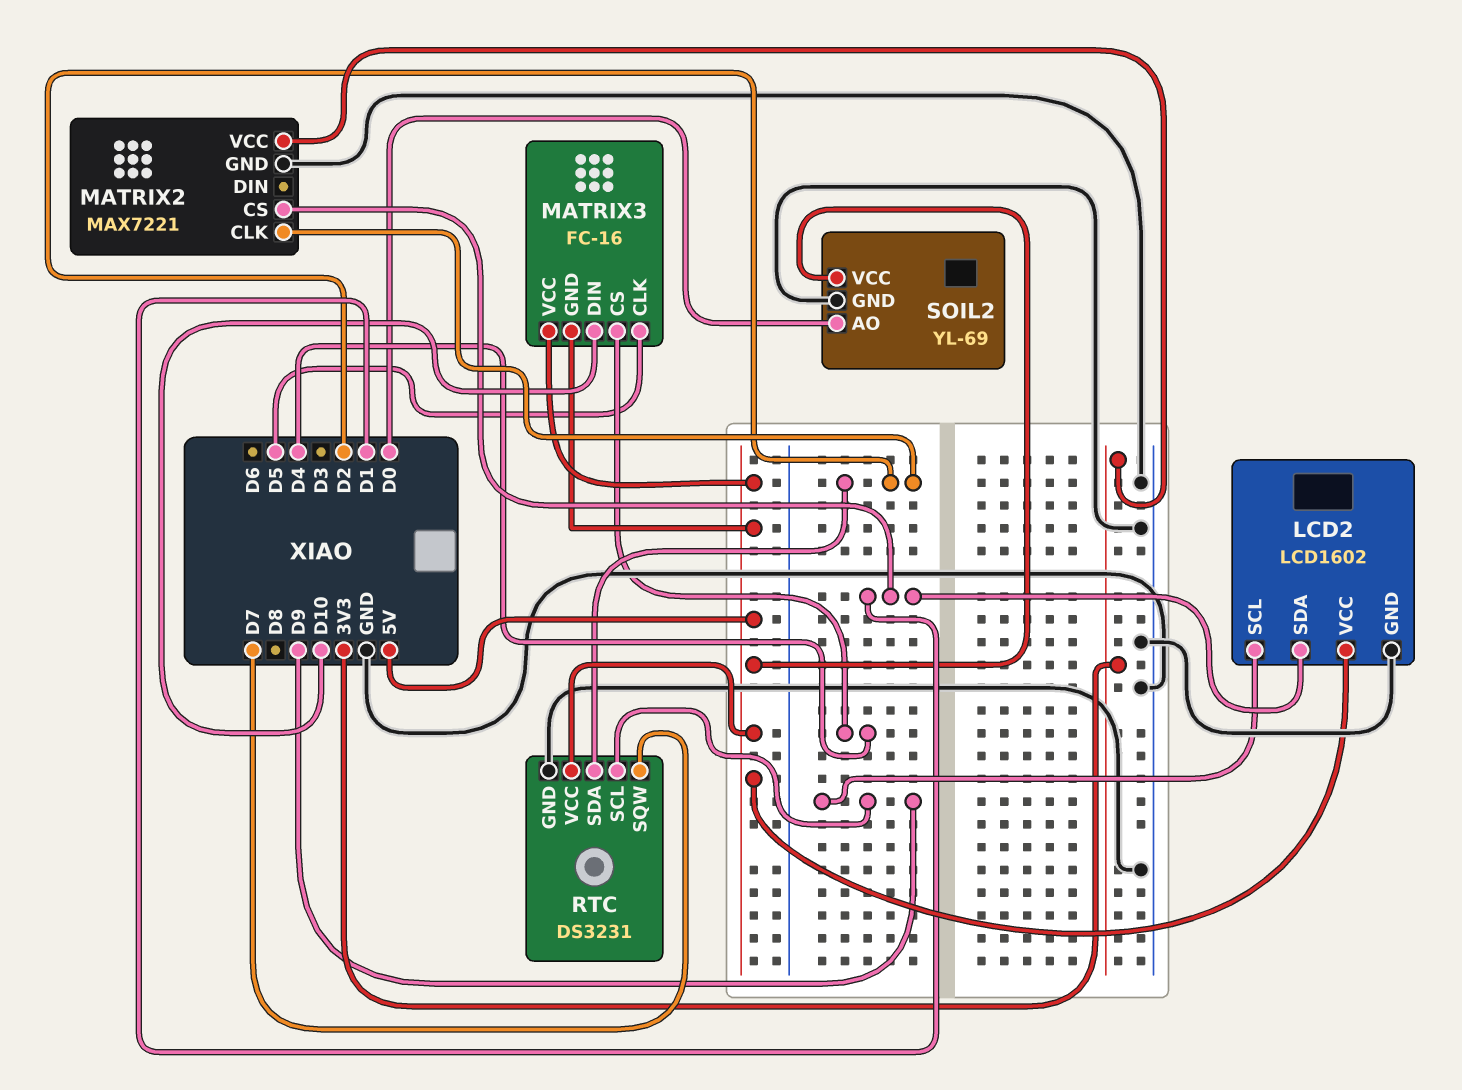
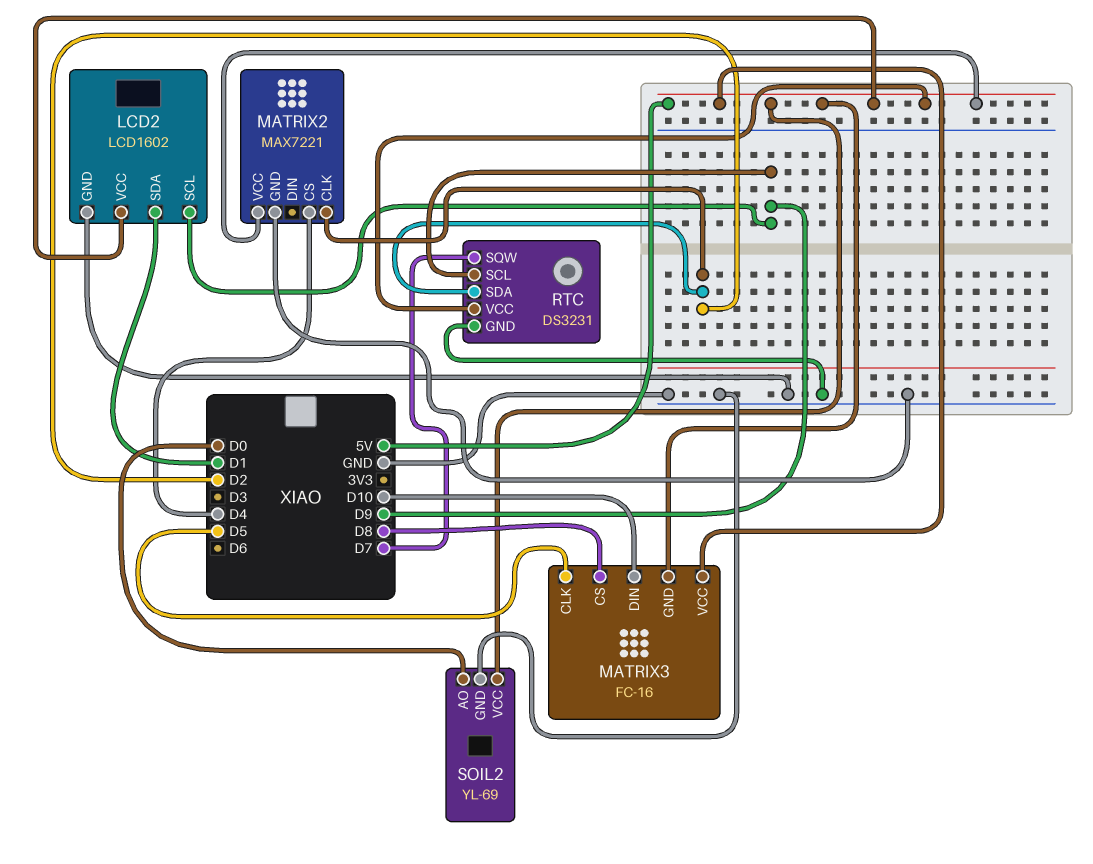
MATRIX2 pin CS: D1 -> D4
MATRIX2 pin VCC: 3V3 -> 5V
MATRIX3 pin CS: D4 -> D8

